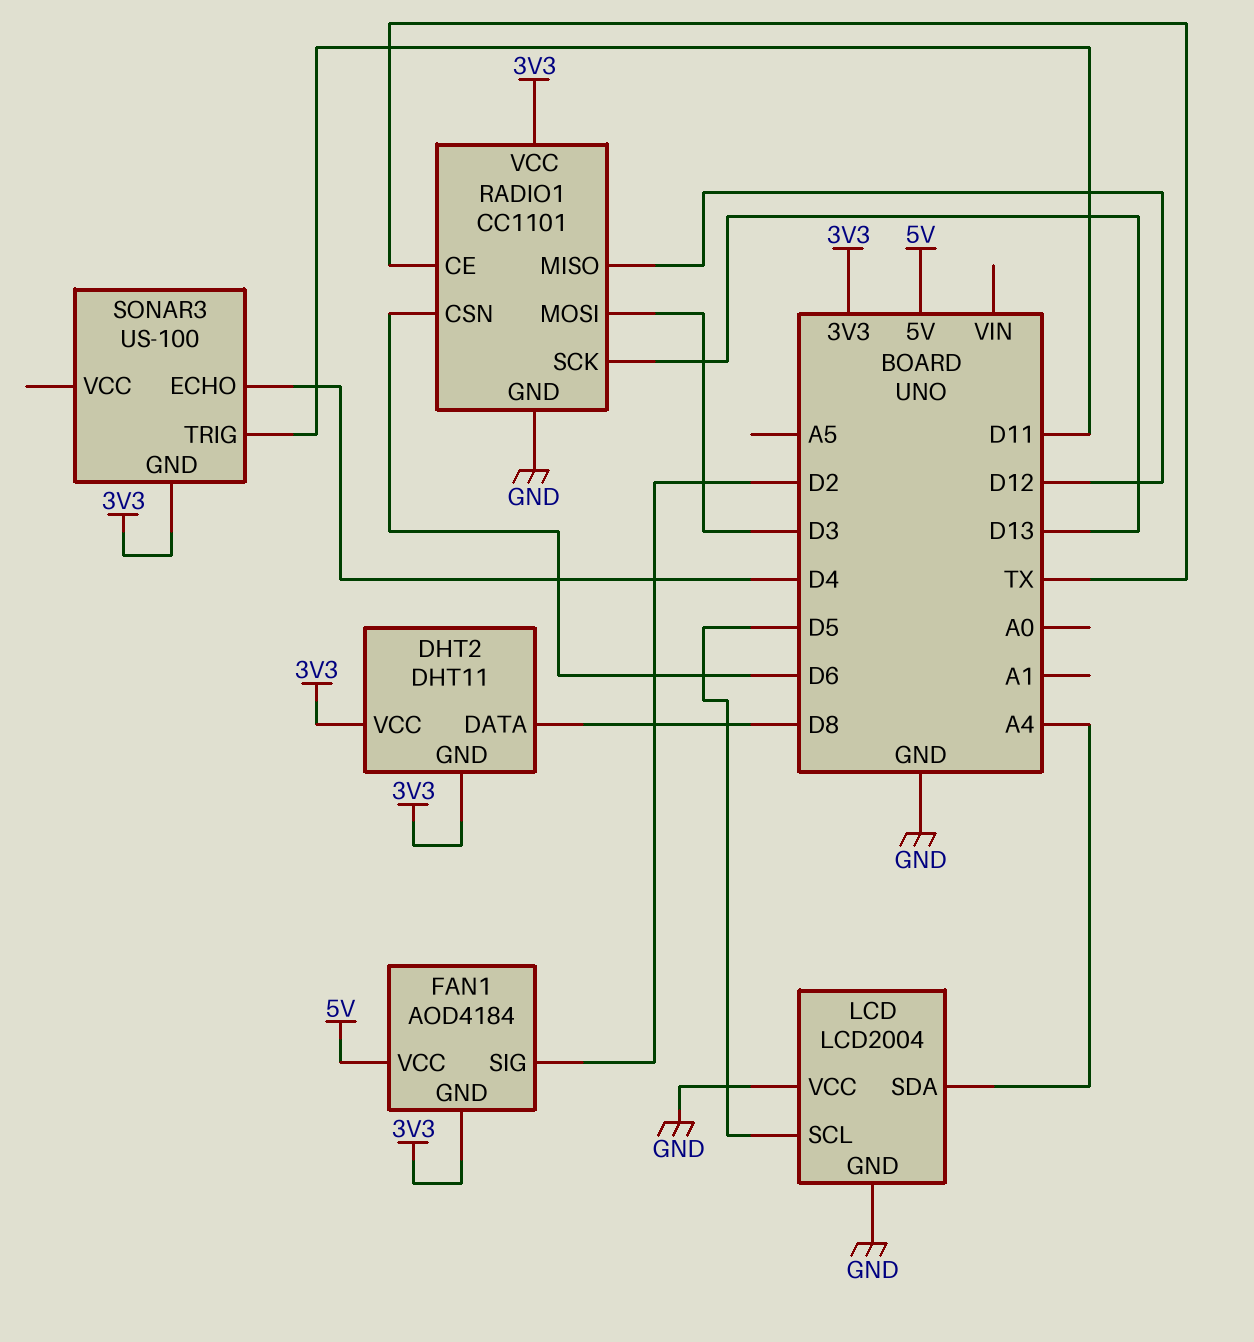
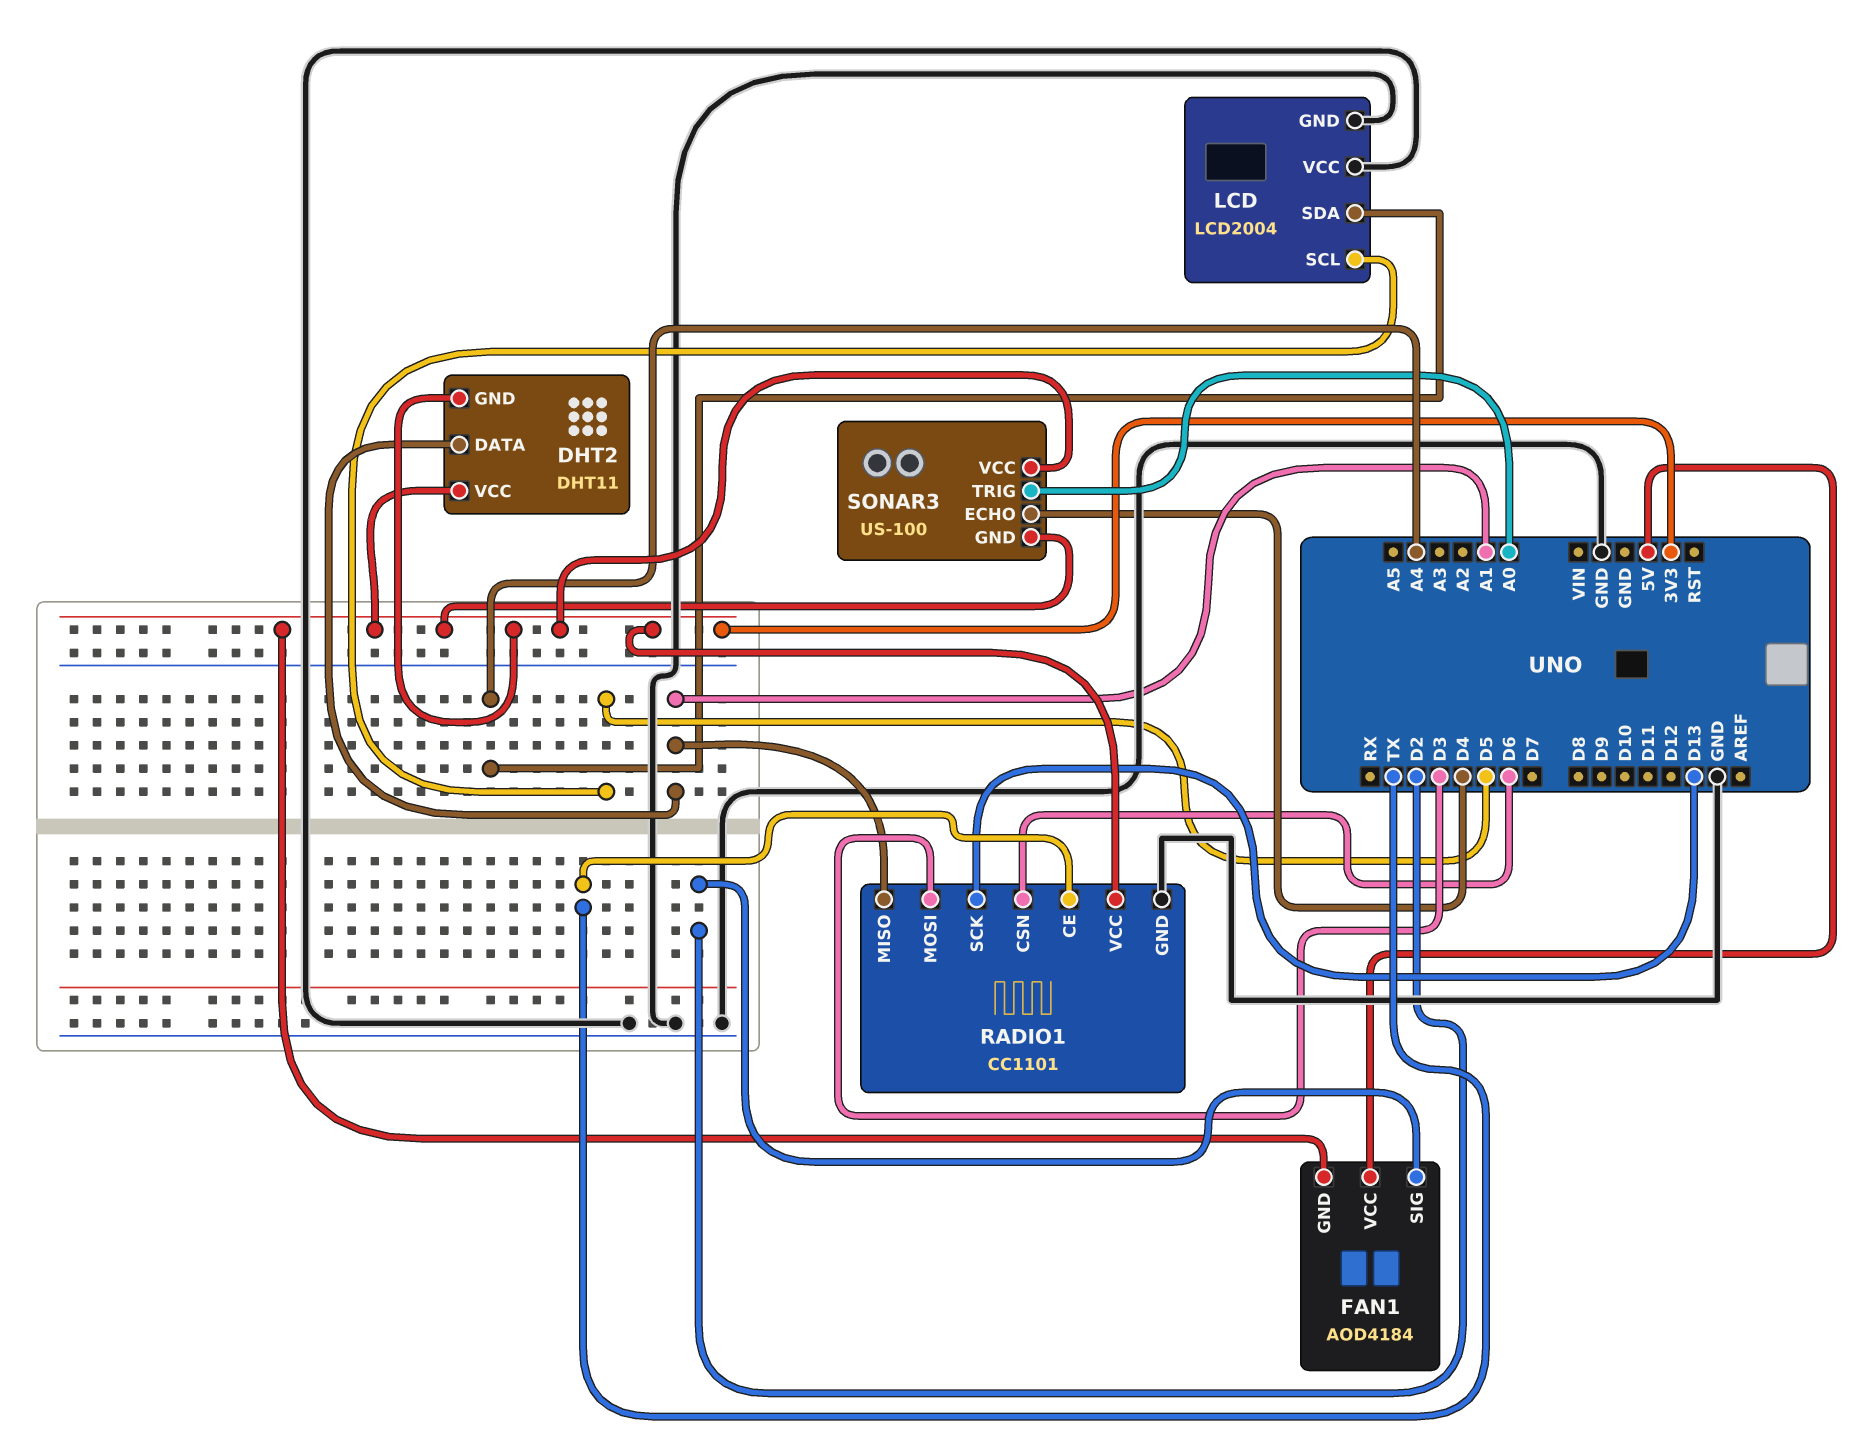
DHT2 pin DATA: D8 -> A1
RADIO1 pin MISO: D12 -> A1
SONAR3 pin TRIG: D11 -> A0
SONAR3 pin VCC: none -> 3V3

